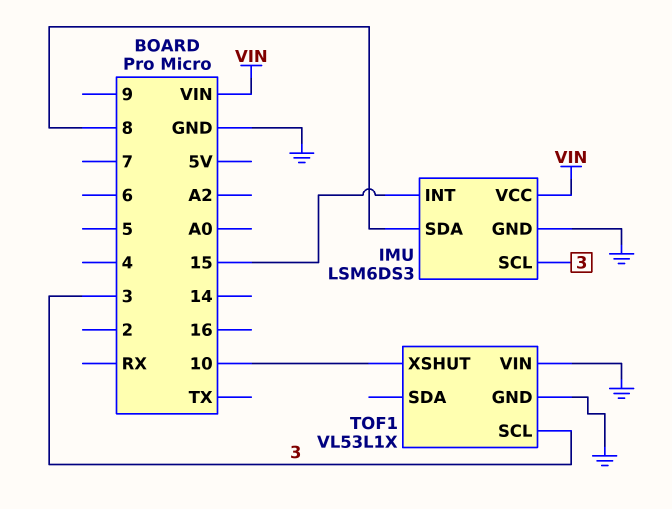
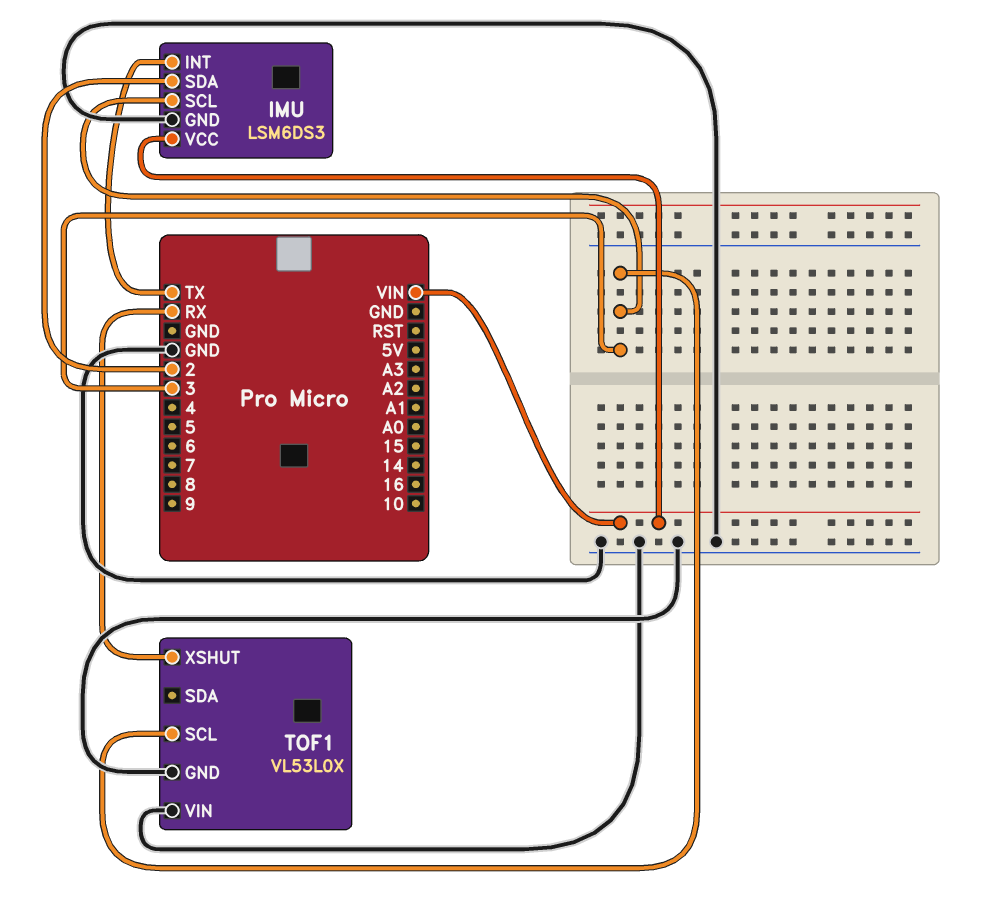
IMU pin INT: 15 -> TX
IMU pin SDA: 8 -> 2
TOF1: VL53L1X -> VL53L0X
TOF1 pin XSHUT: 10 -> RX

